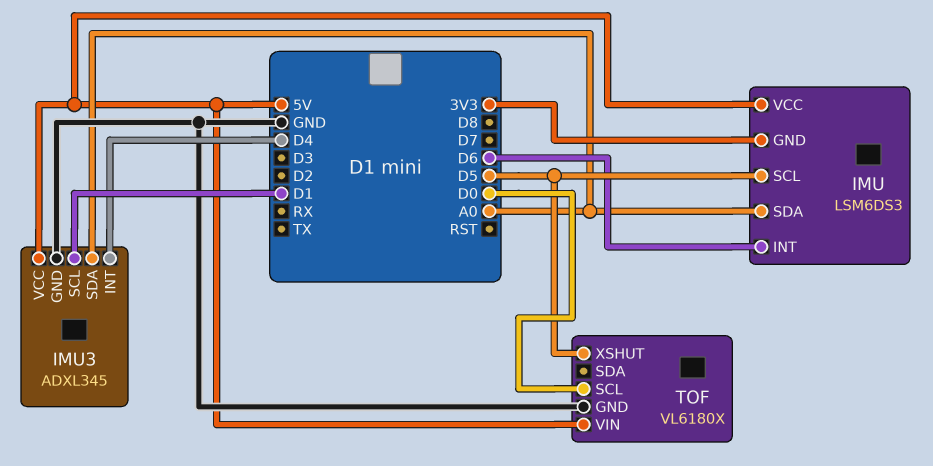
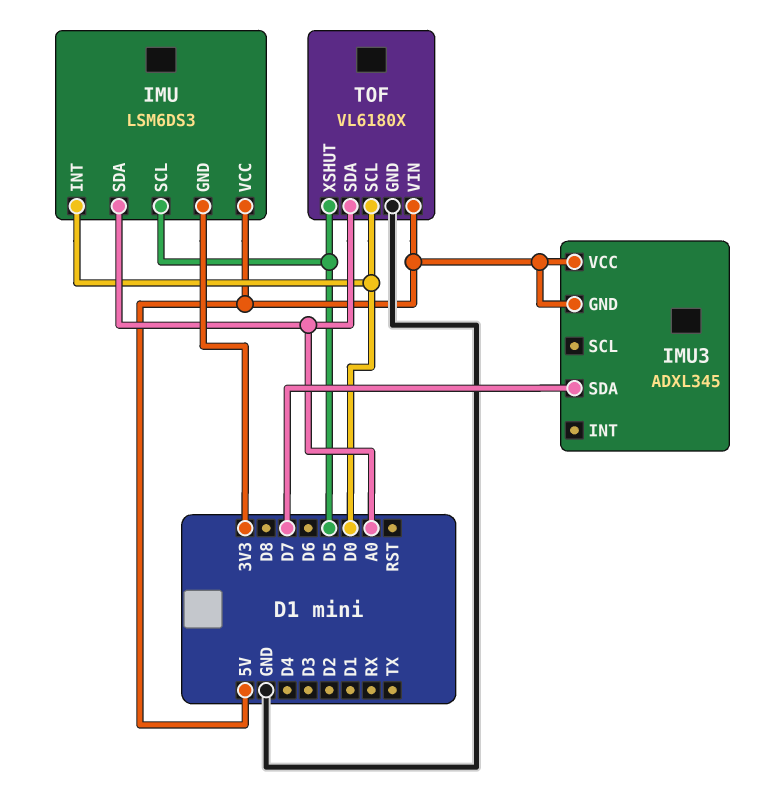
IMU pin INT: D6 -> D0
IMU3 pin GND: GND -> 5V
IMU3 pin INT: D4 -> none
IMU3 pin SCL: D1 -> none
IMU3 pin SDA: A0 -> D7
TOF pin SDA: none -> A0

